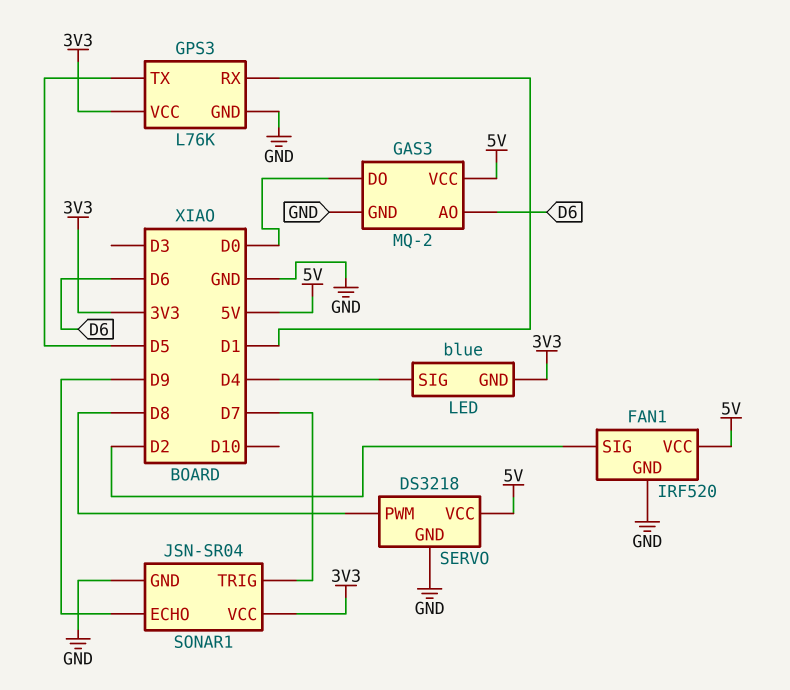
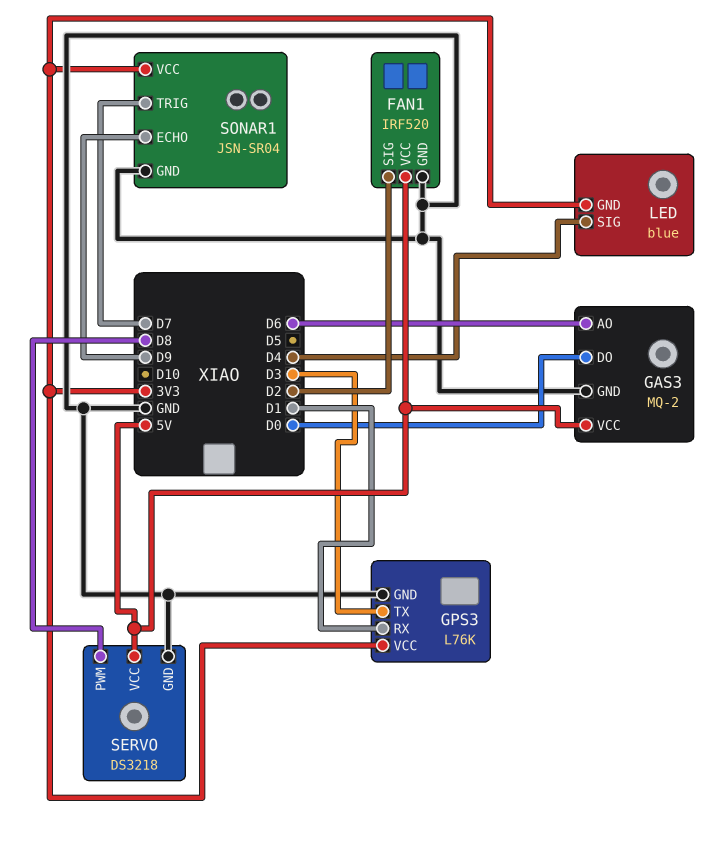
GPS3 pin TX: D5 -> D3

